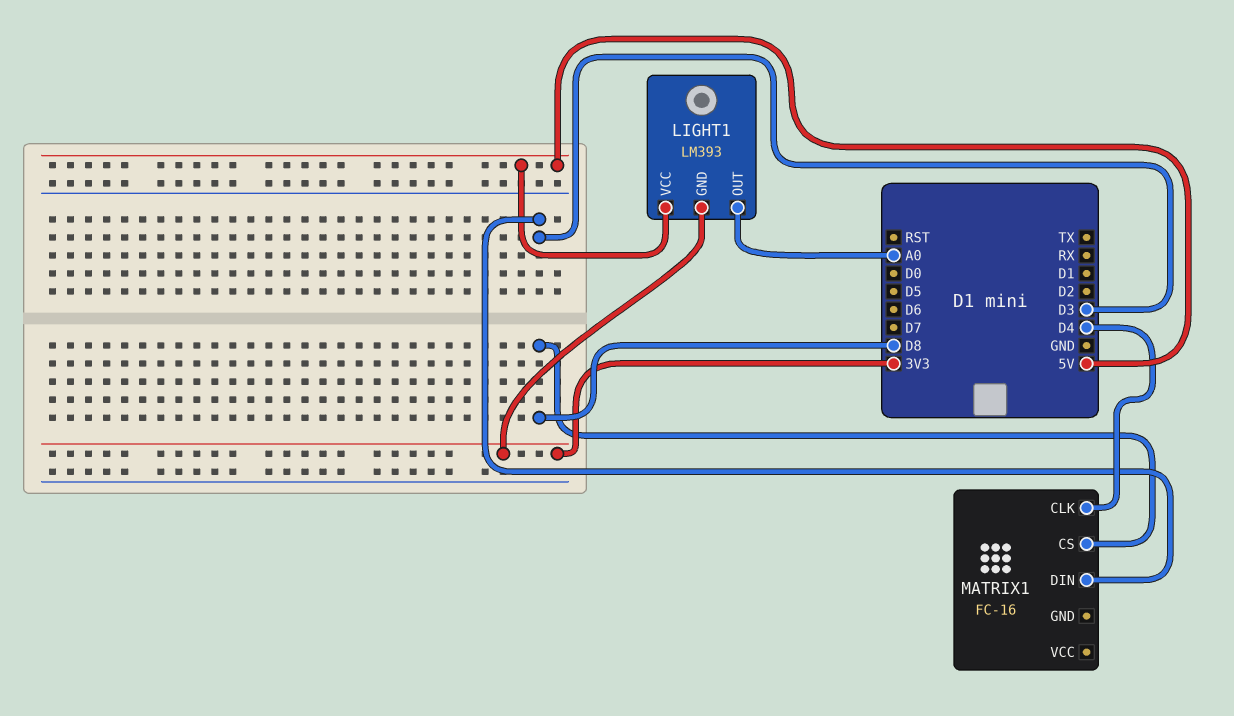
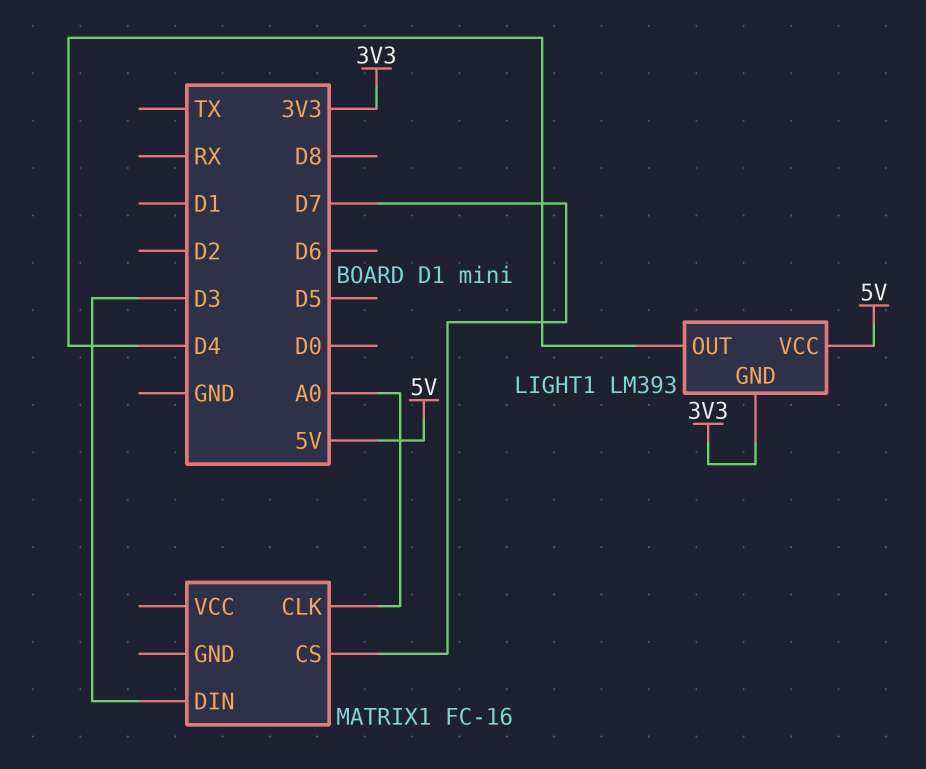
LIGHT1 pin OUT: A0 -> D4
MATRIX1 pin CLK: D4 -> A0
MATRIX1 pin CS: D8 -> D7

